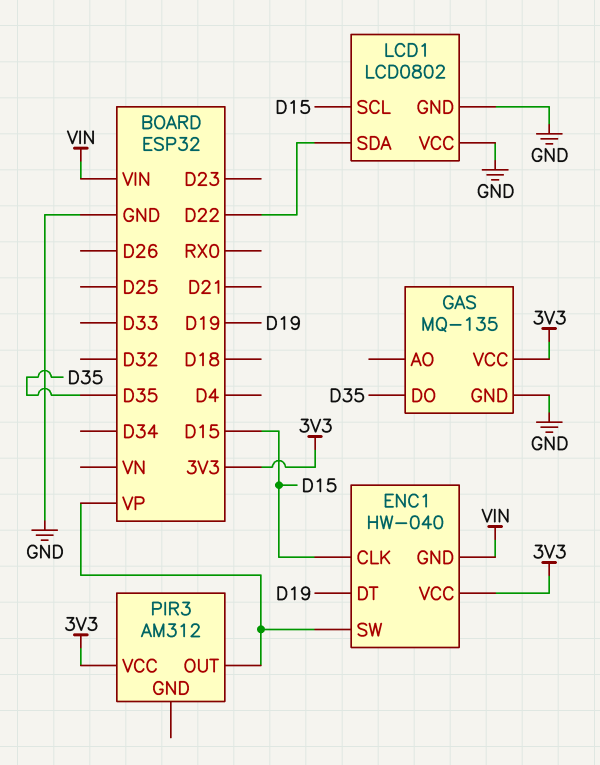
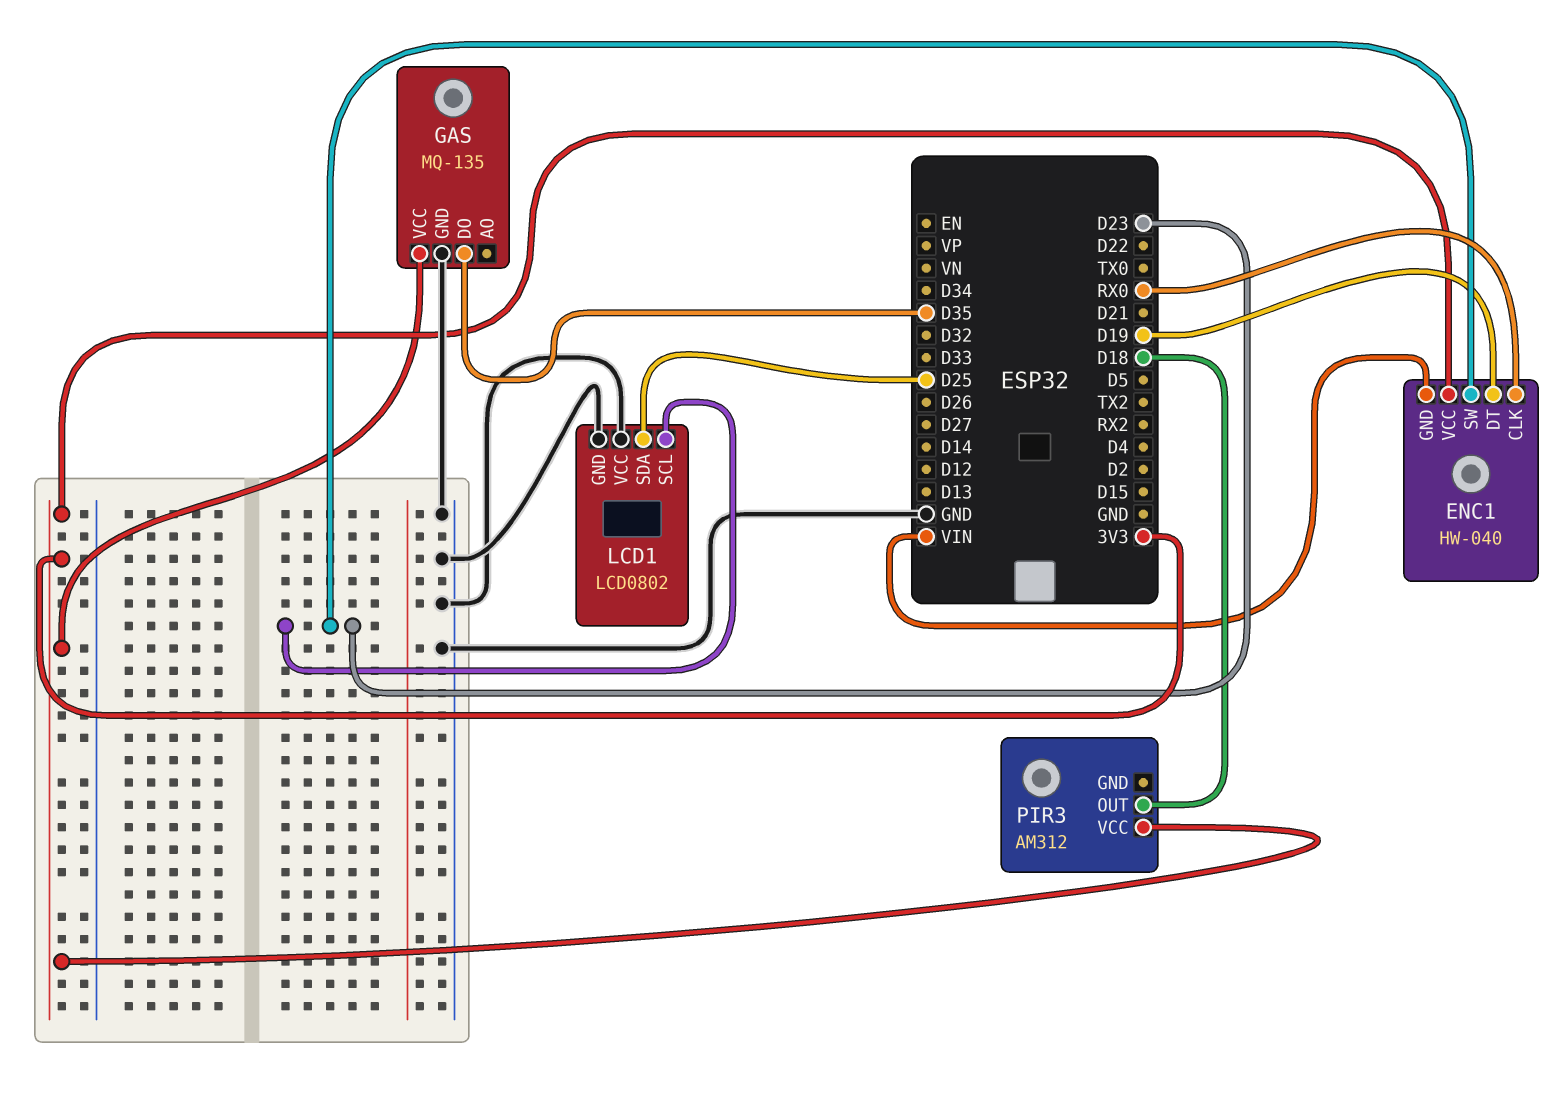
ENC1 pin CLK: D15 -> RX0
ENC1 pin SW: VP -> D23
LCD1 pin SCL: D15 -> D23
LCD1 pin SDA: D22 -> D25
PIR3 pin OUT: VP -> D18

